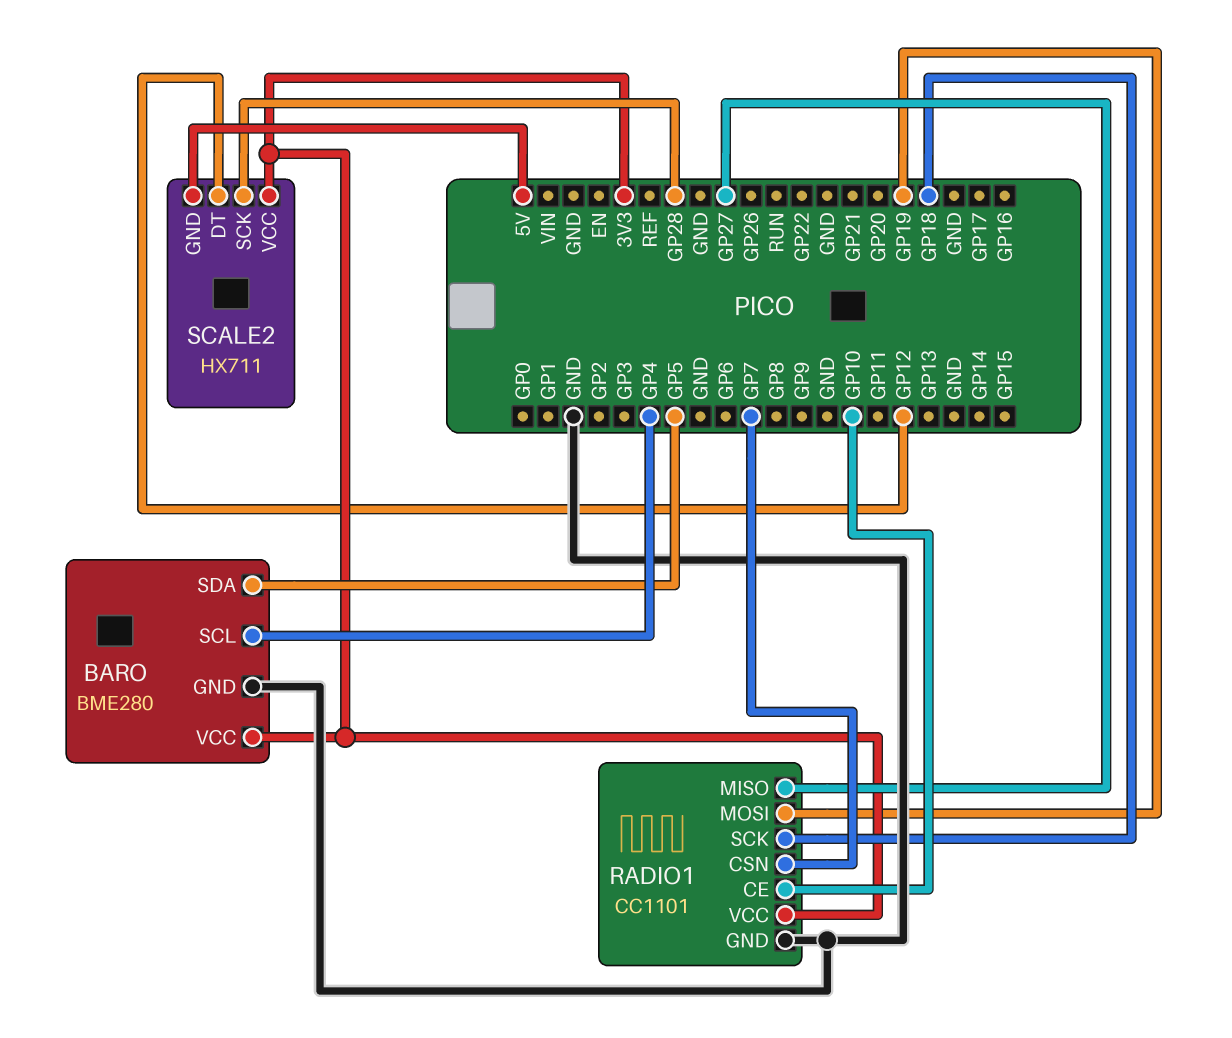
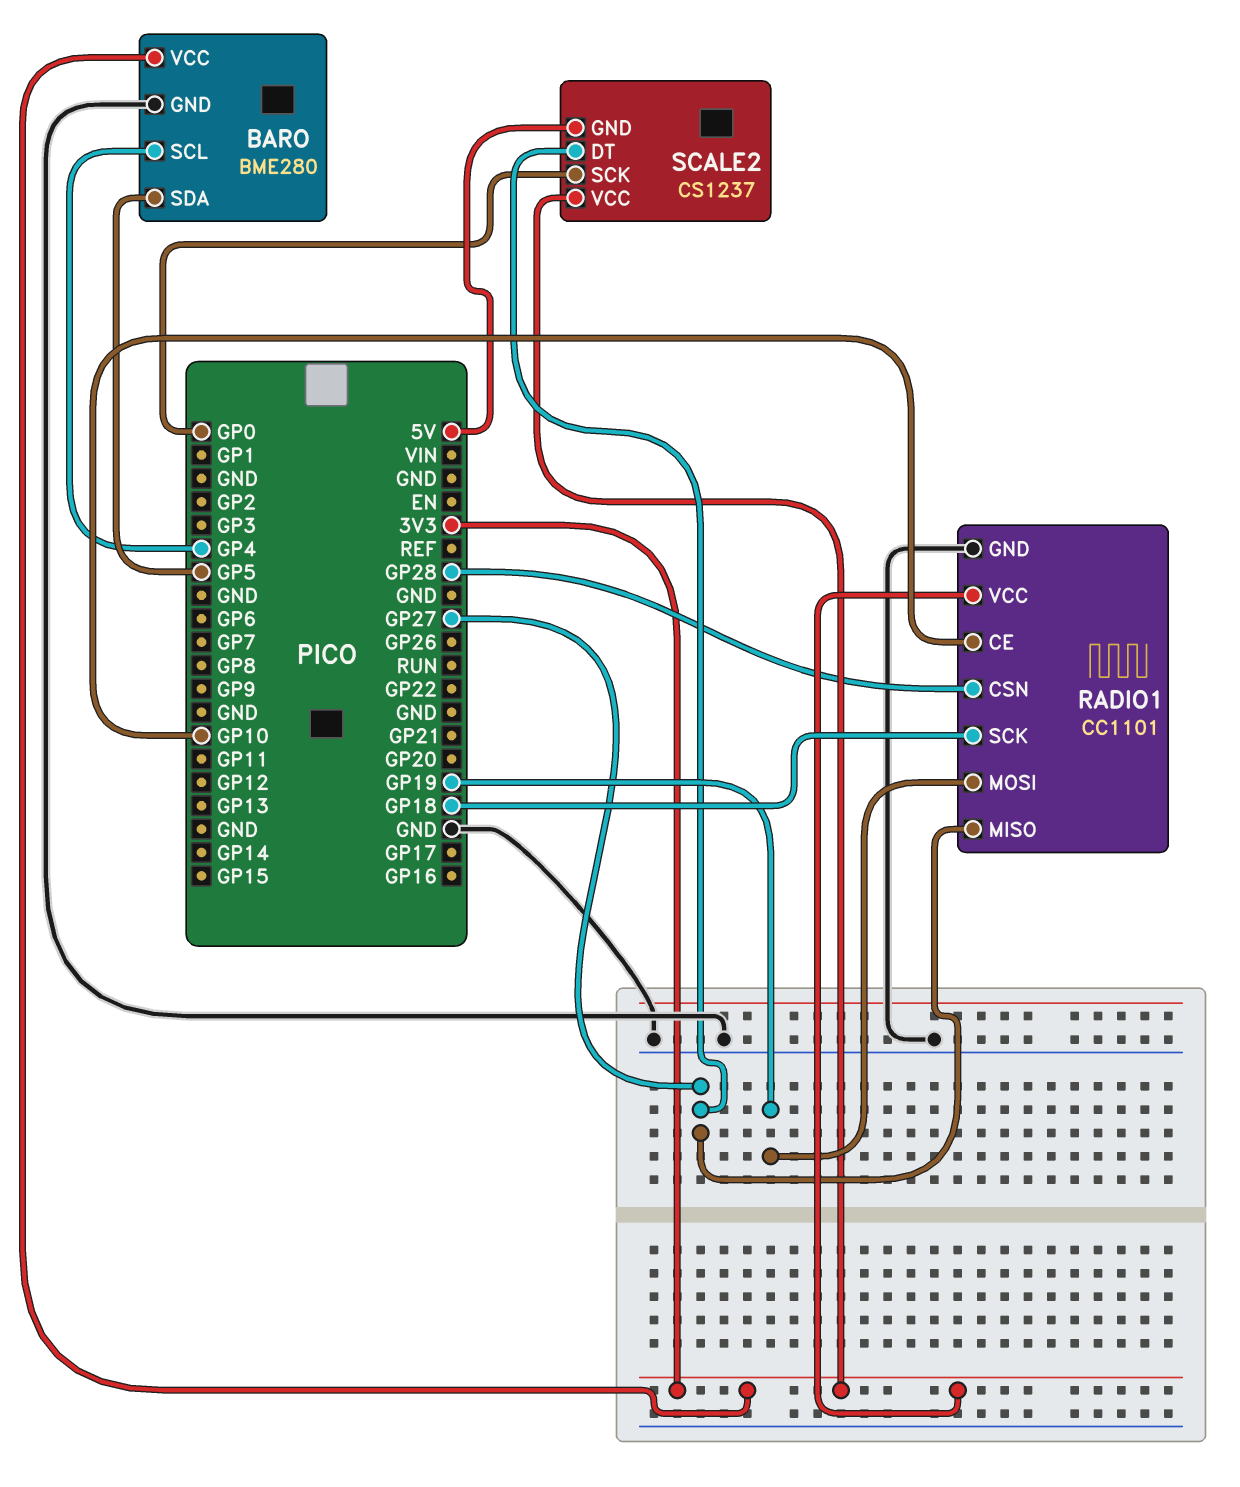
RADIO1 pin CSN: GP7 -> GP28
SCALE2: HX711 -> CS1237
SCALE2 pin DT: GP12 -> GP27
SCALE2 pin SCK: GP28 -> GP0

